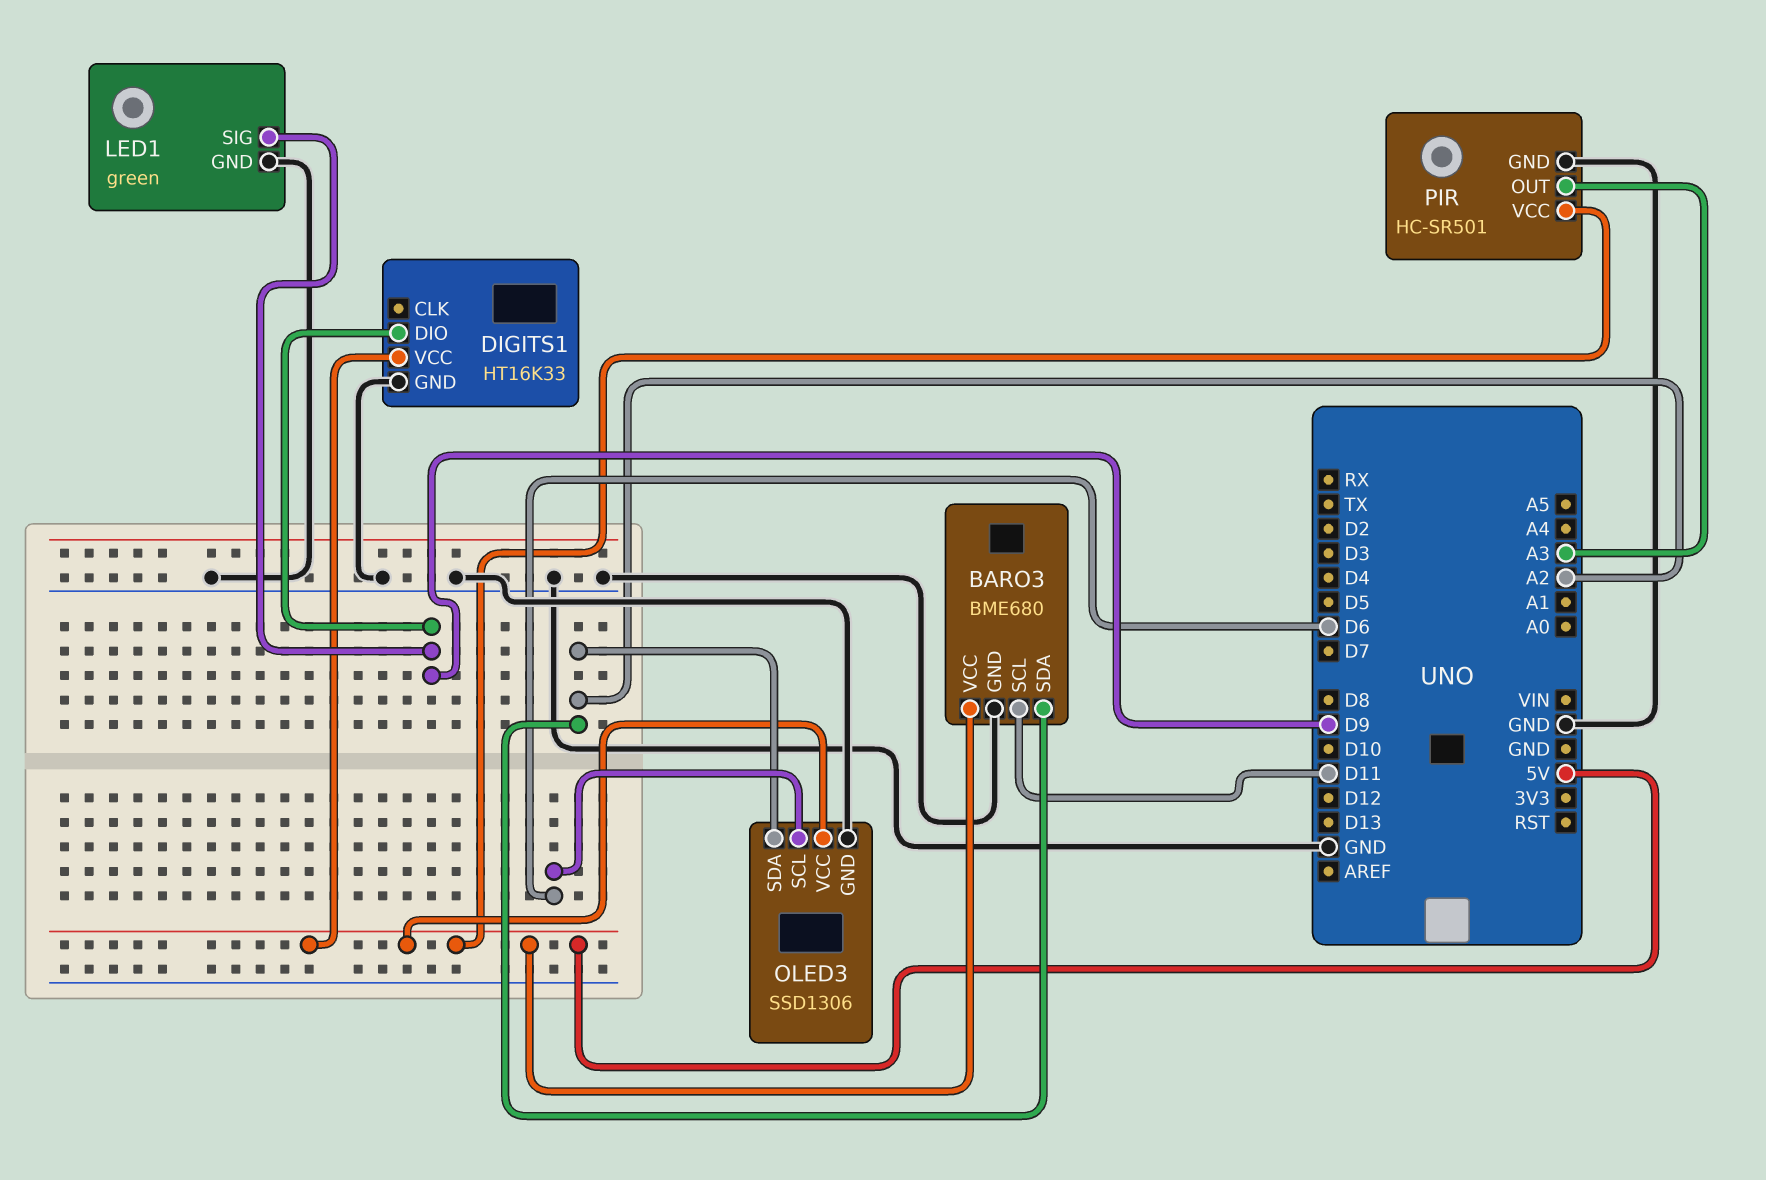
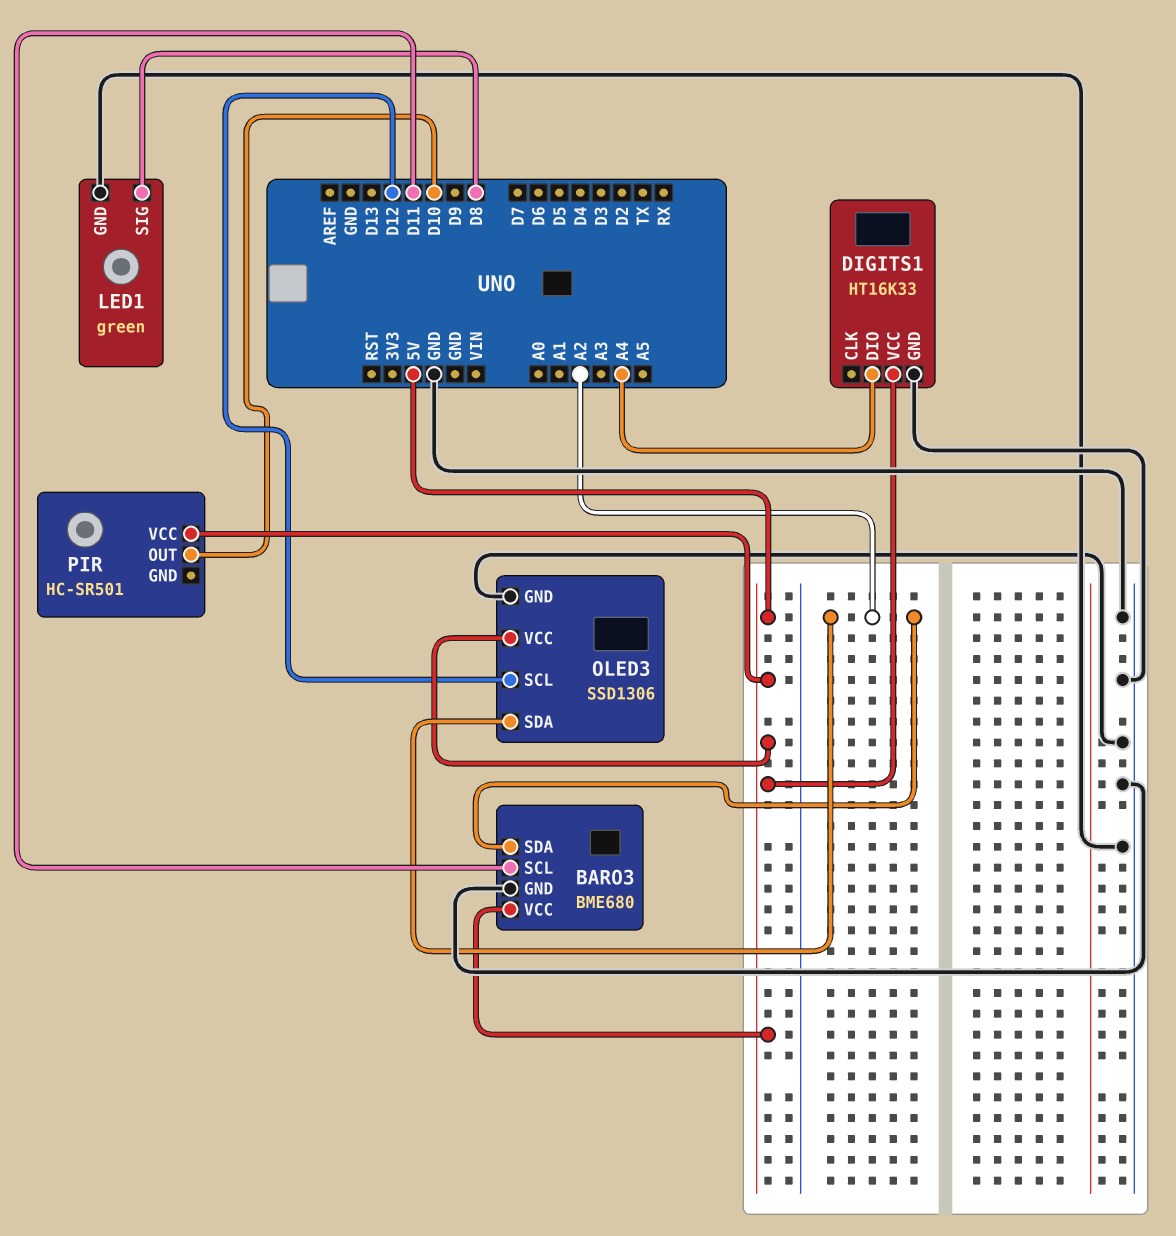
DIGITS1 pin DIO: D9 -> A4
LED1 pin SIG: D9 -> D8
OLED3 pin SCL: D6 -> D12
PIR pin GND: GND -> none
PIR pin OUT: A3 -> D10

